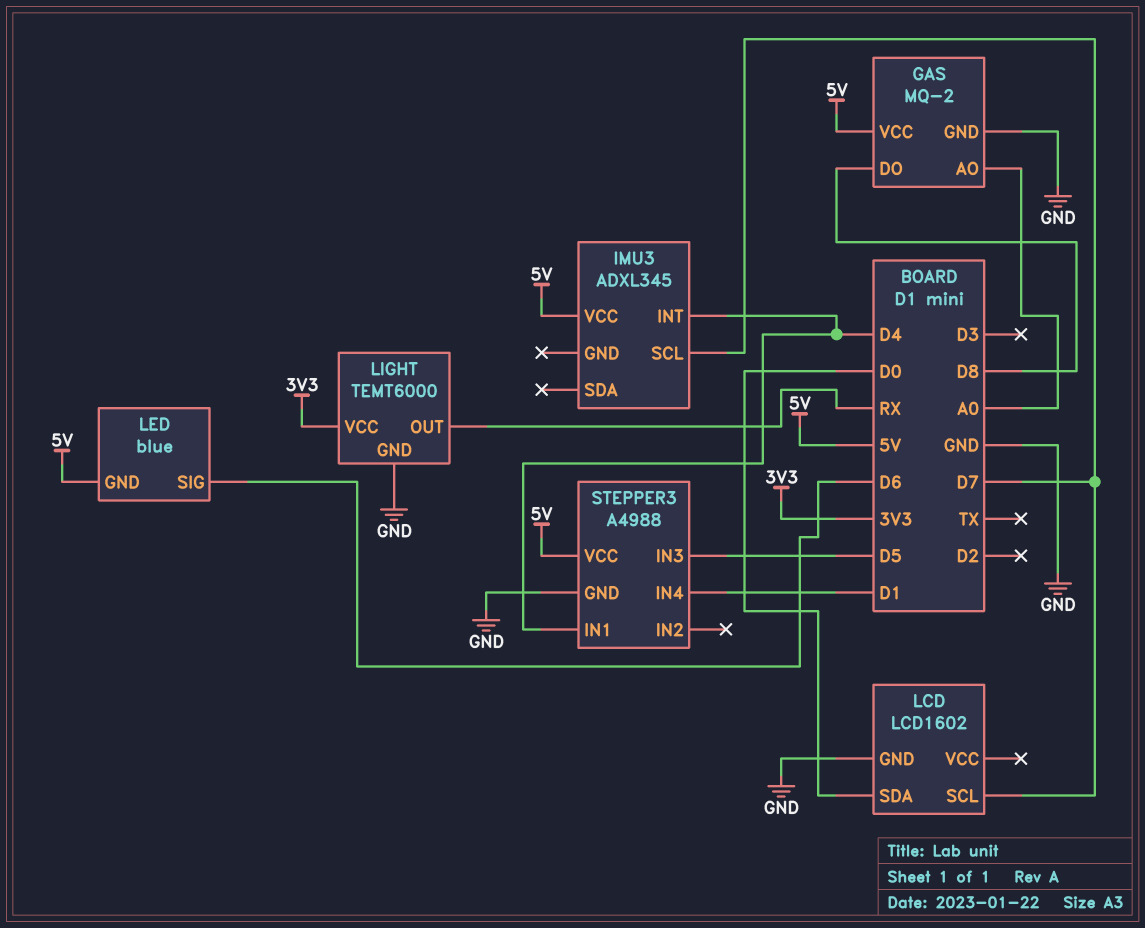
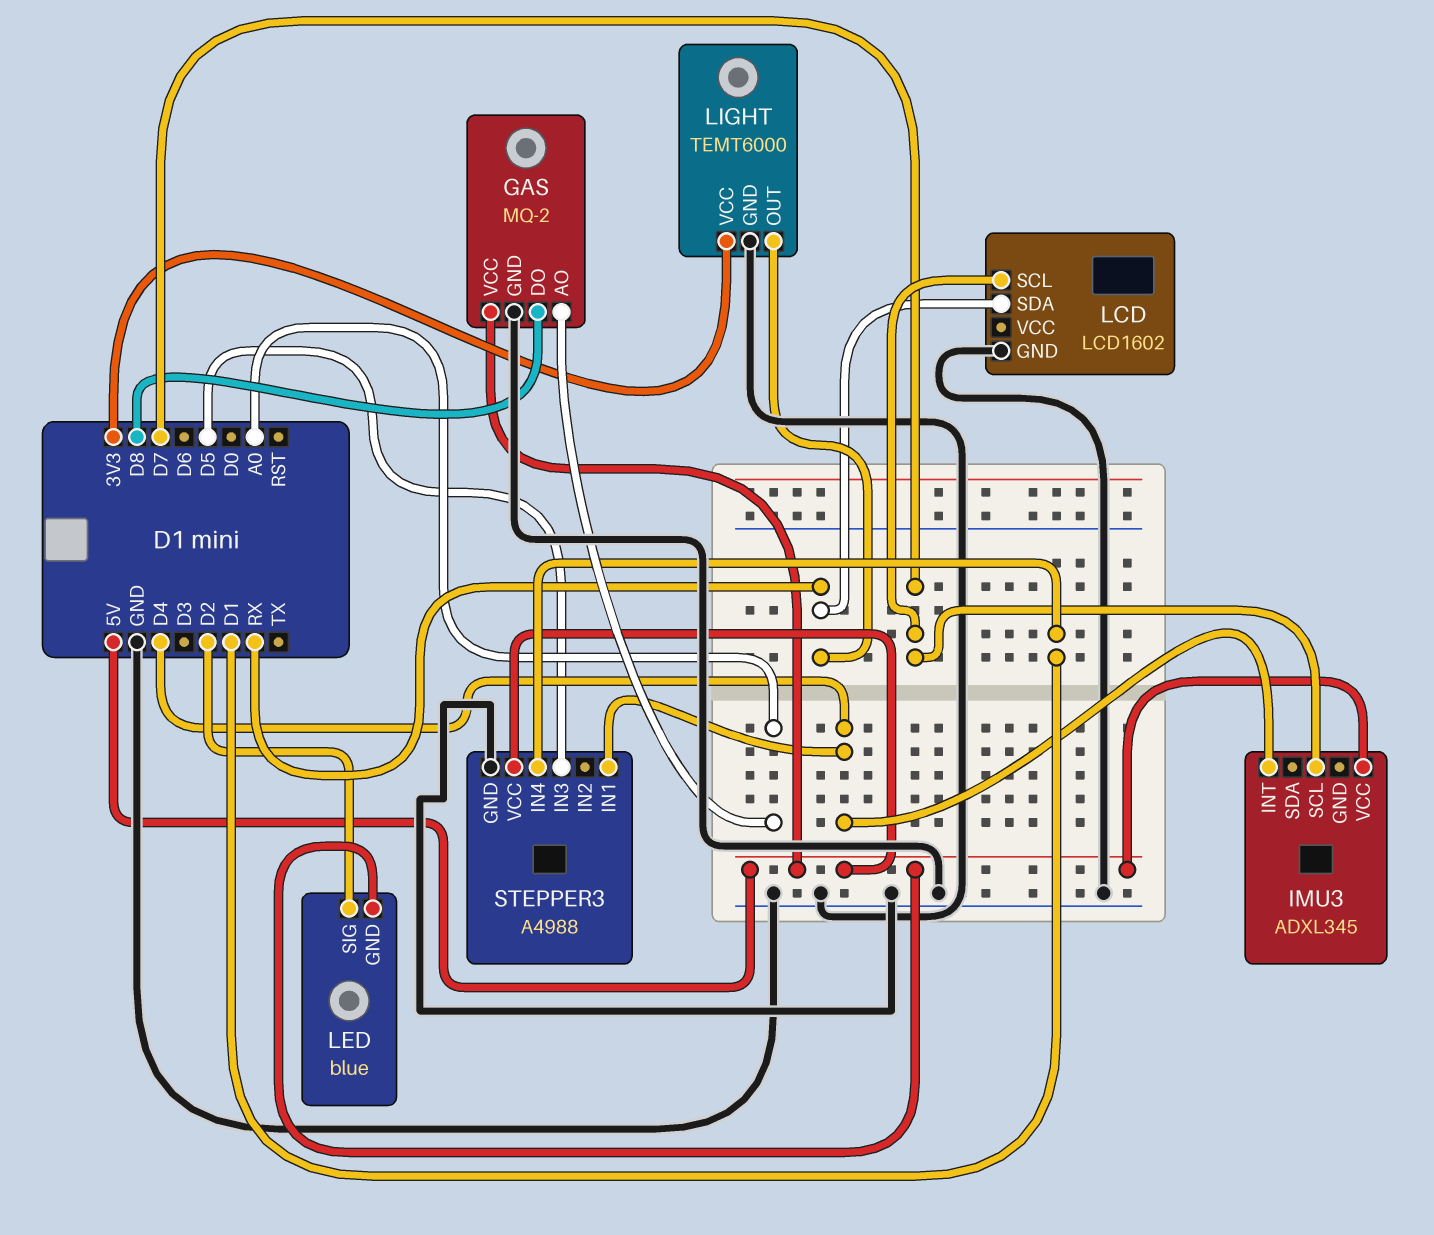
LCD pin SDA: D0 -> RX
LED pin SIG: D6 -> D2

